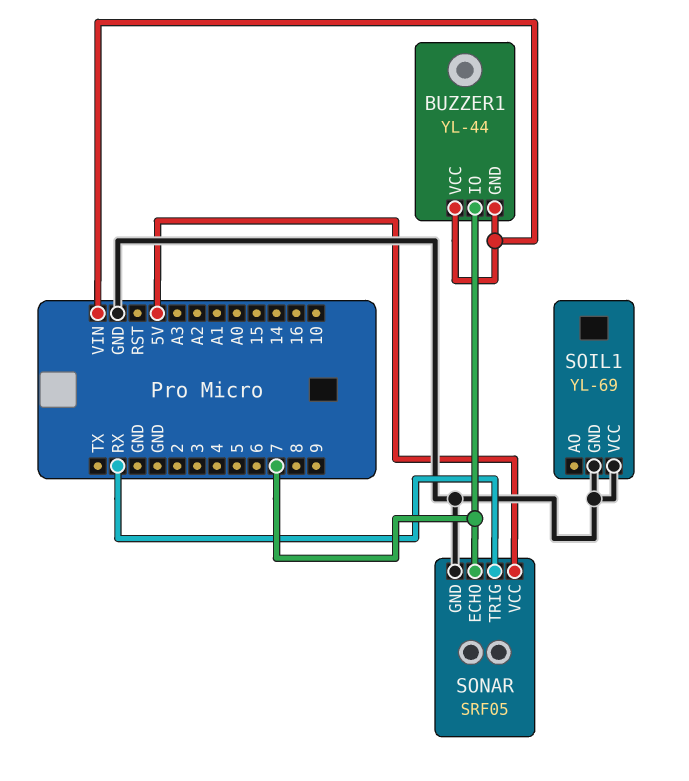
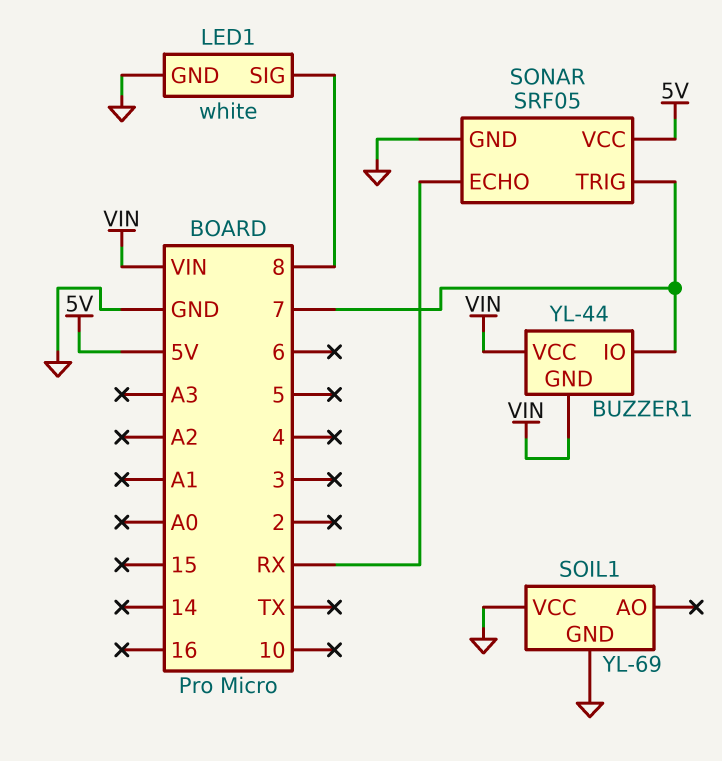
LED1: none -> white
LED1 pin GND: none -> GND
LED1 pin SIG: none -> 8
SONAR pin ECHO: 7 -> RX
SONAR pin TRIG: RX -> 7

